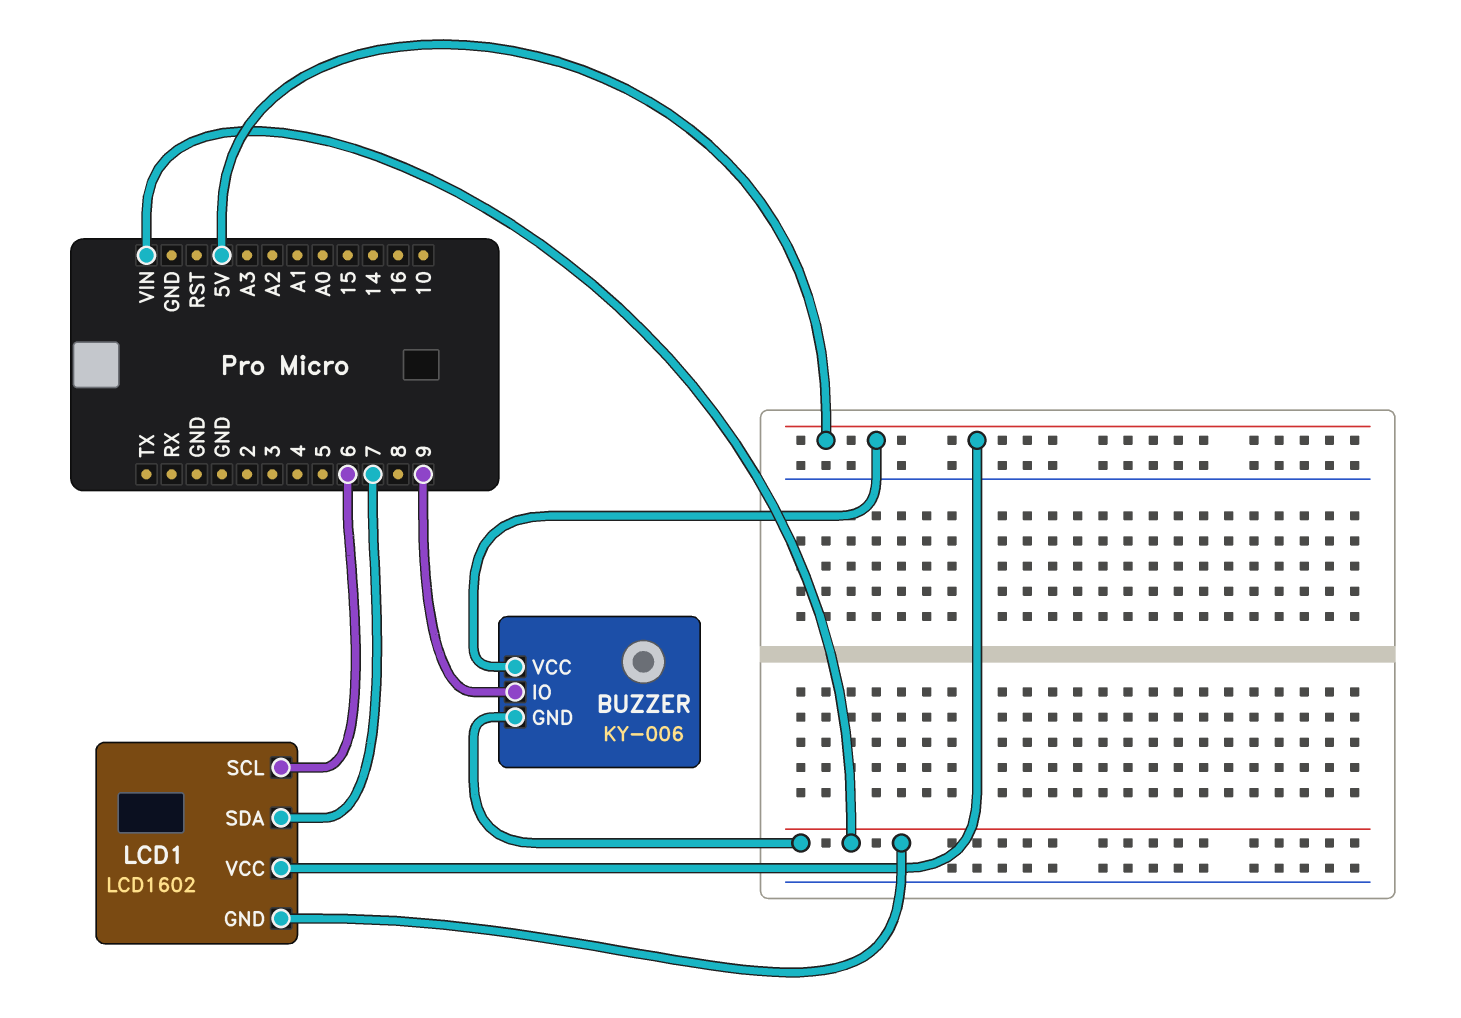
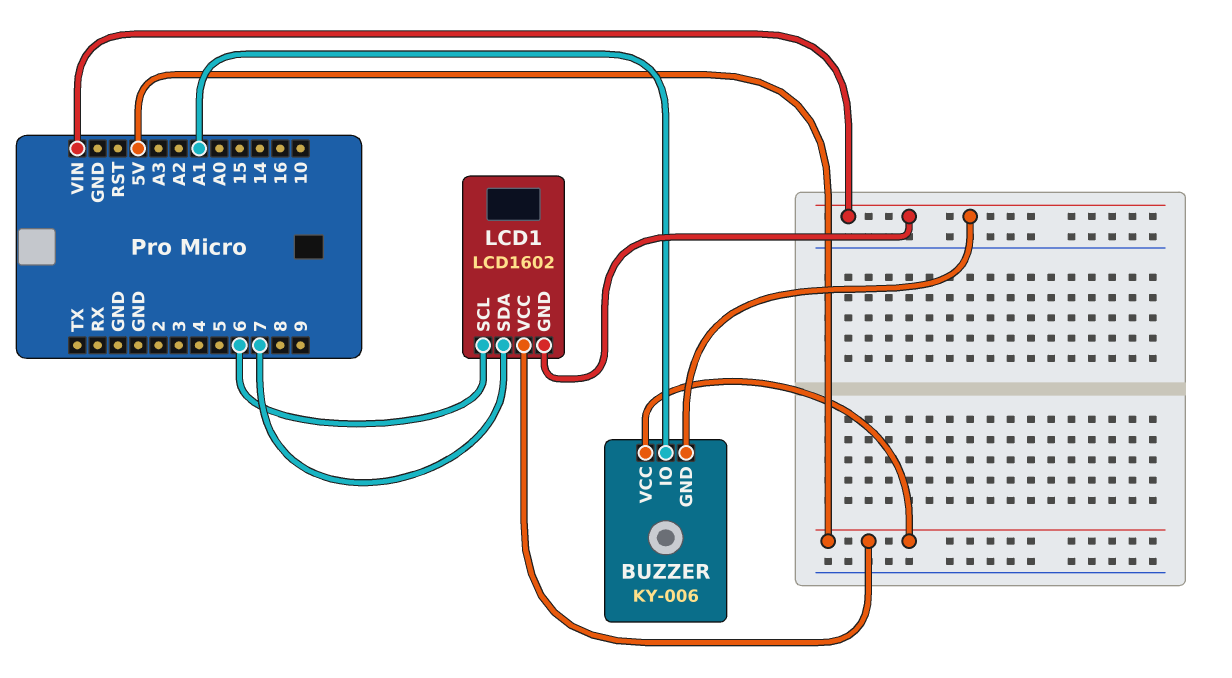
BUZZER pin IO: 9 -> A1

